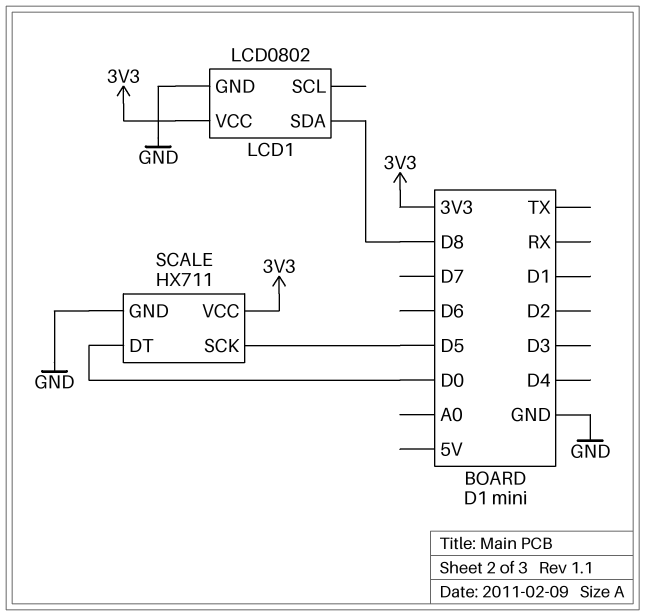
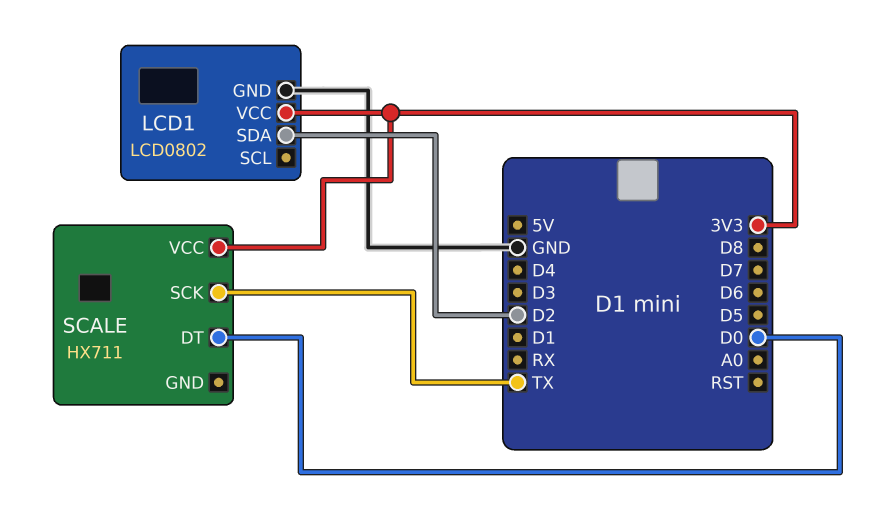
LCD1 pin SDA: D8 -> D2
SCALE pin GND: GND -> none
SCALE pin SCK: D5 -> TX

